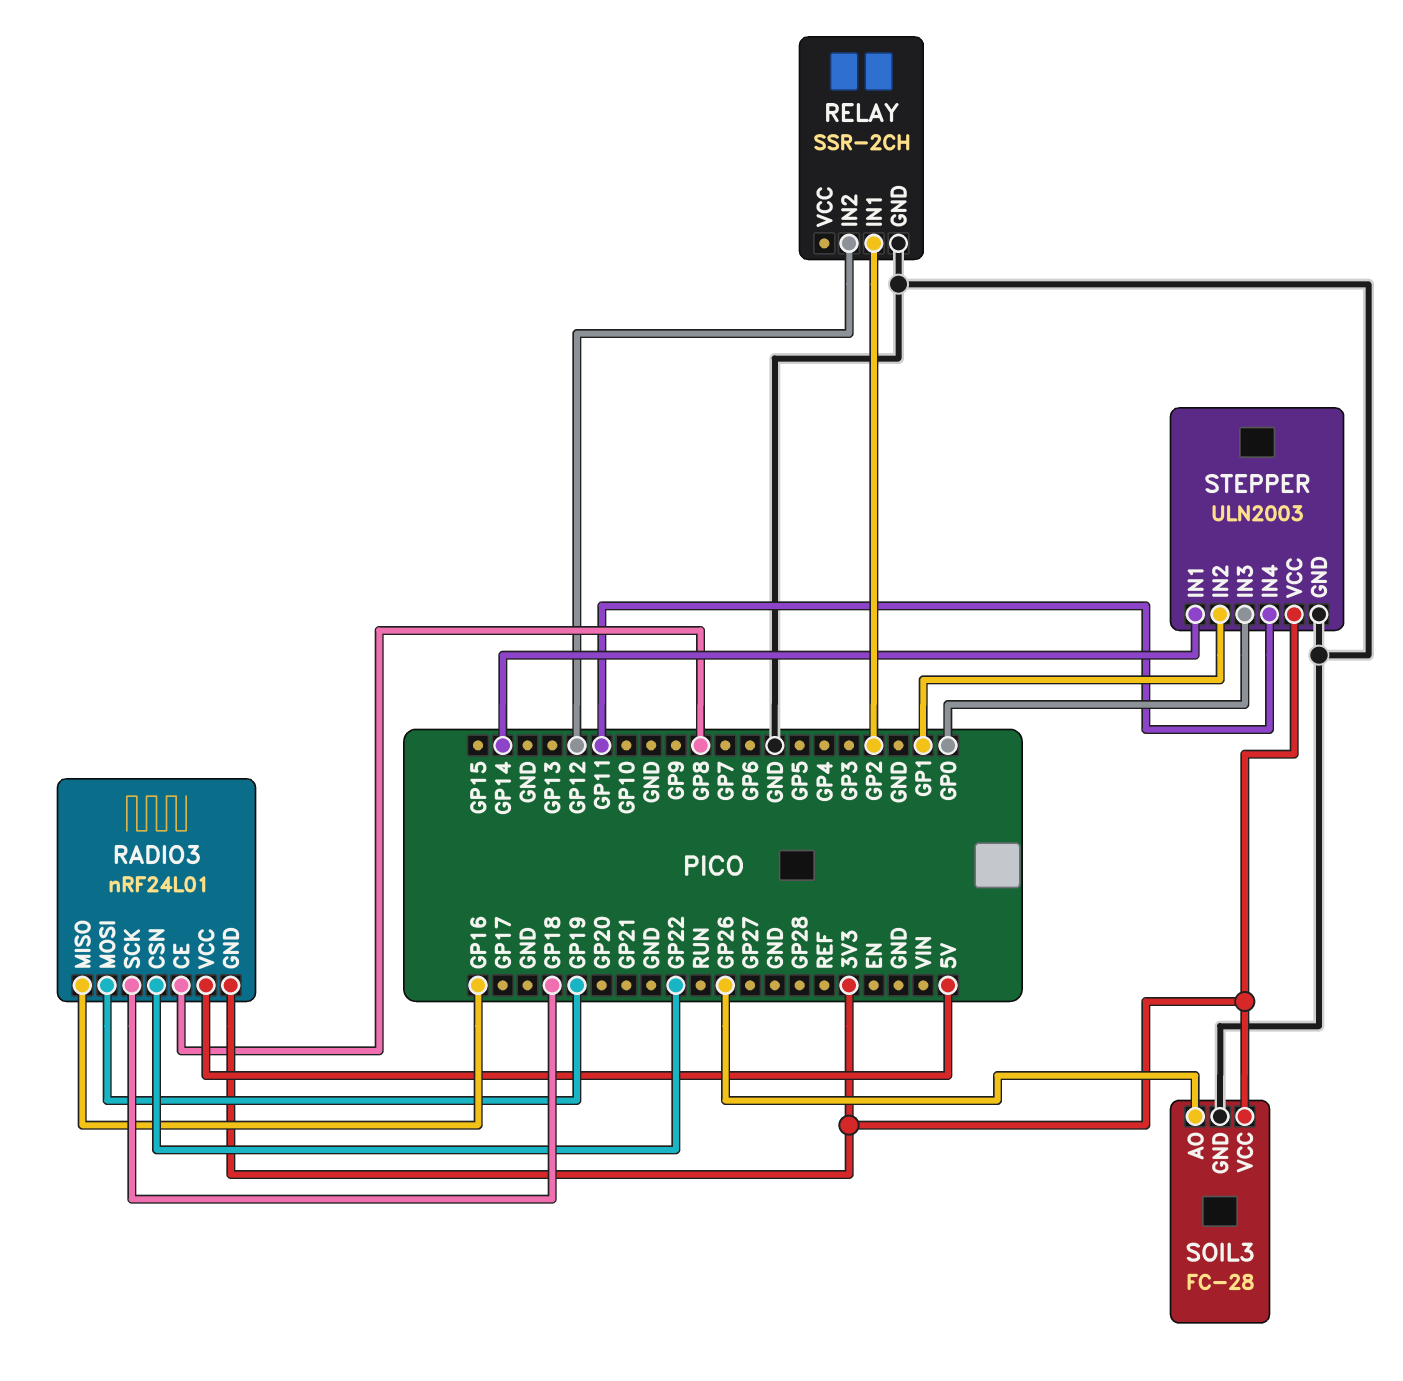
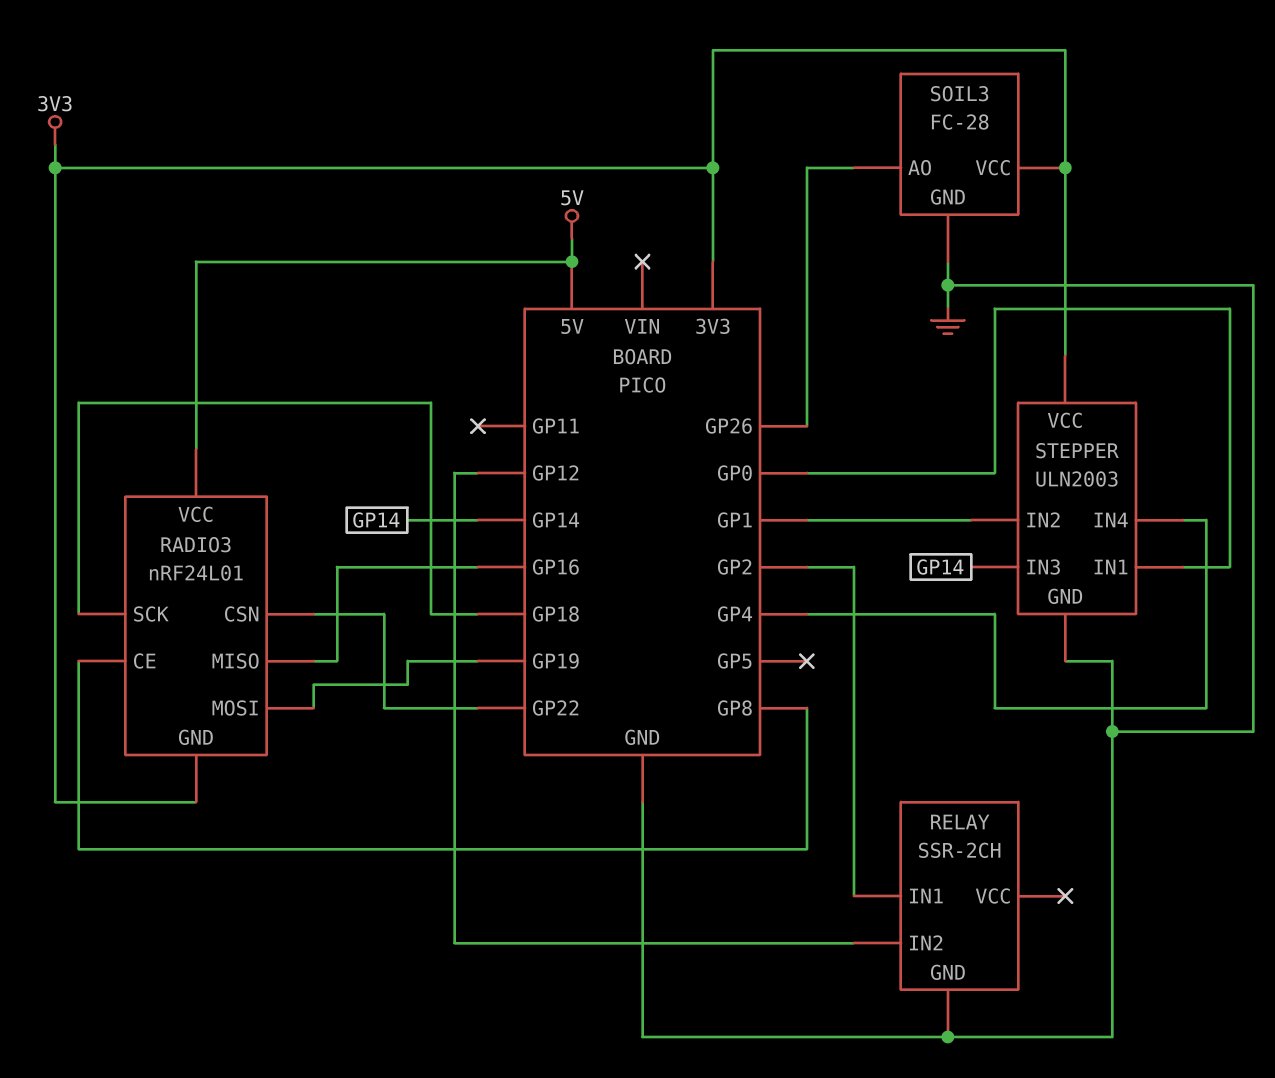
STEPPER pin IN1: GP14 -> GP0
STEPPER pin IN3: GP0 -> GP14
STEPPER pin IN4: GP11 -> GP4

